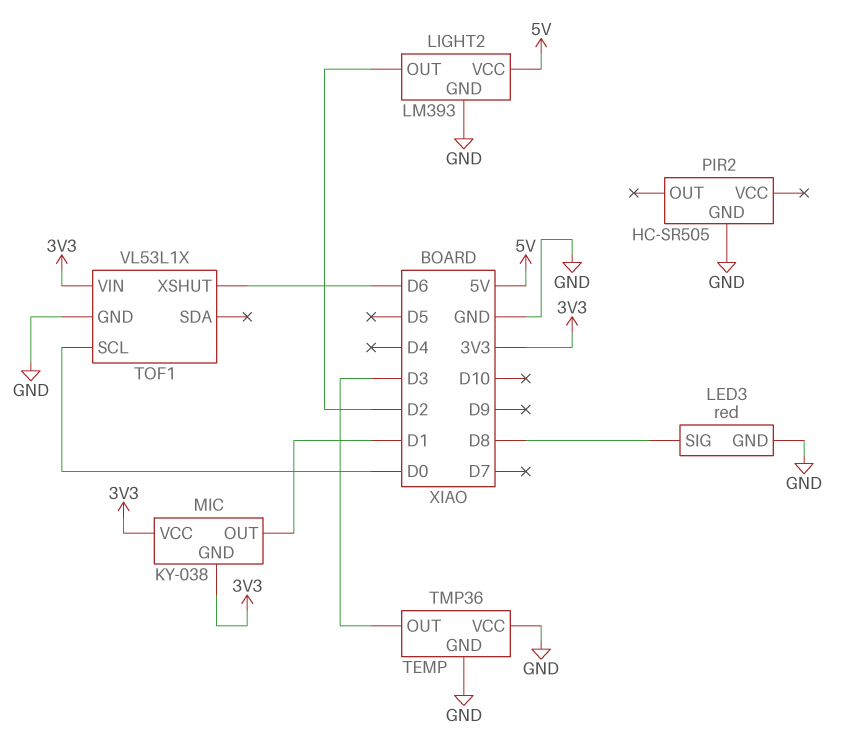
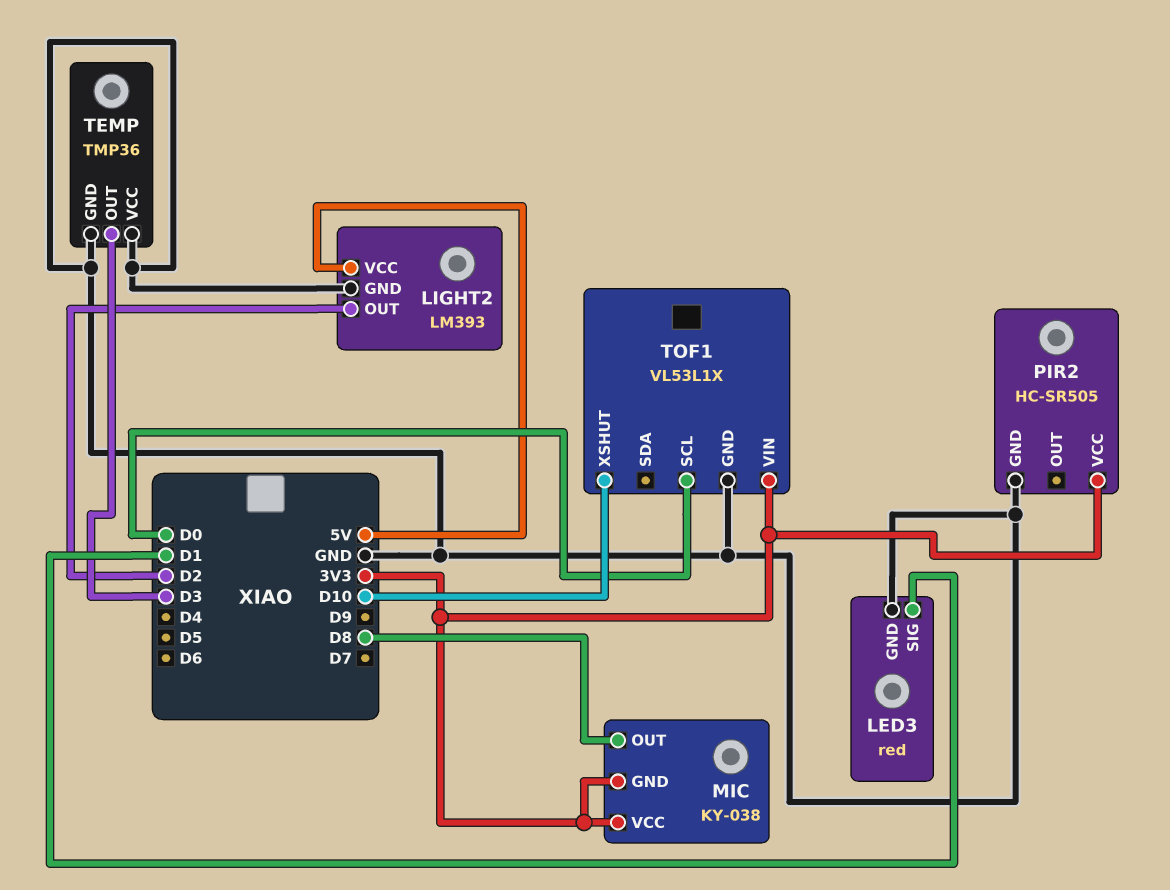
LED3 pin SIG: D8 -> D1
MIC pin OUT: D1 -> D8
PIR2 pin VCC: none -> 3V3
TOF1 pin XSHUT: D6 -> D10

